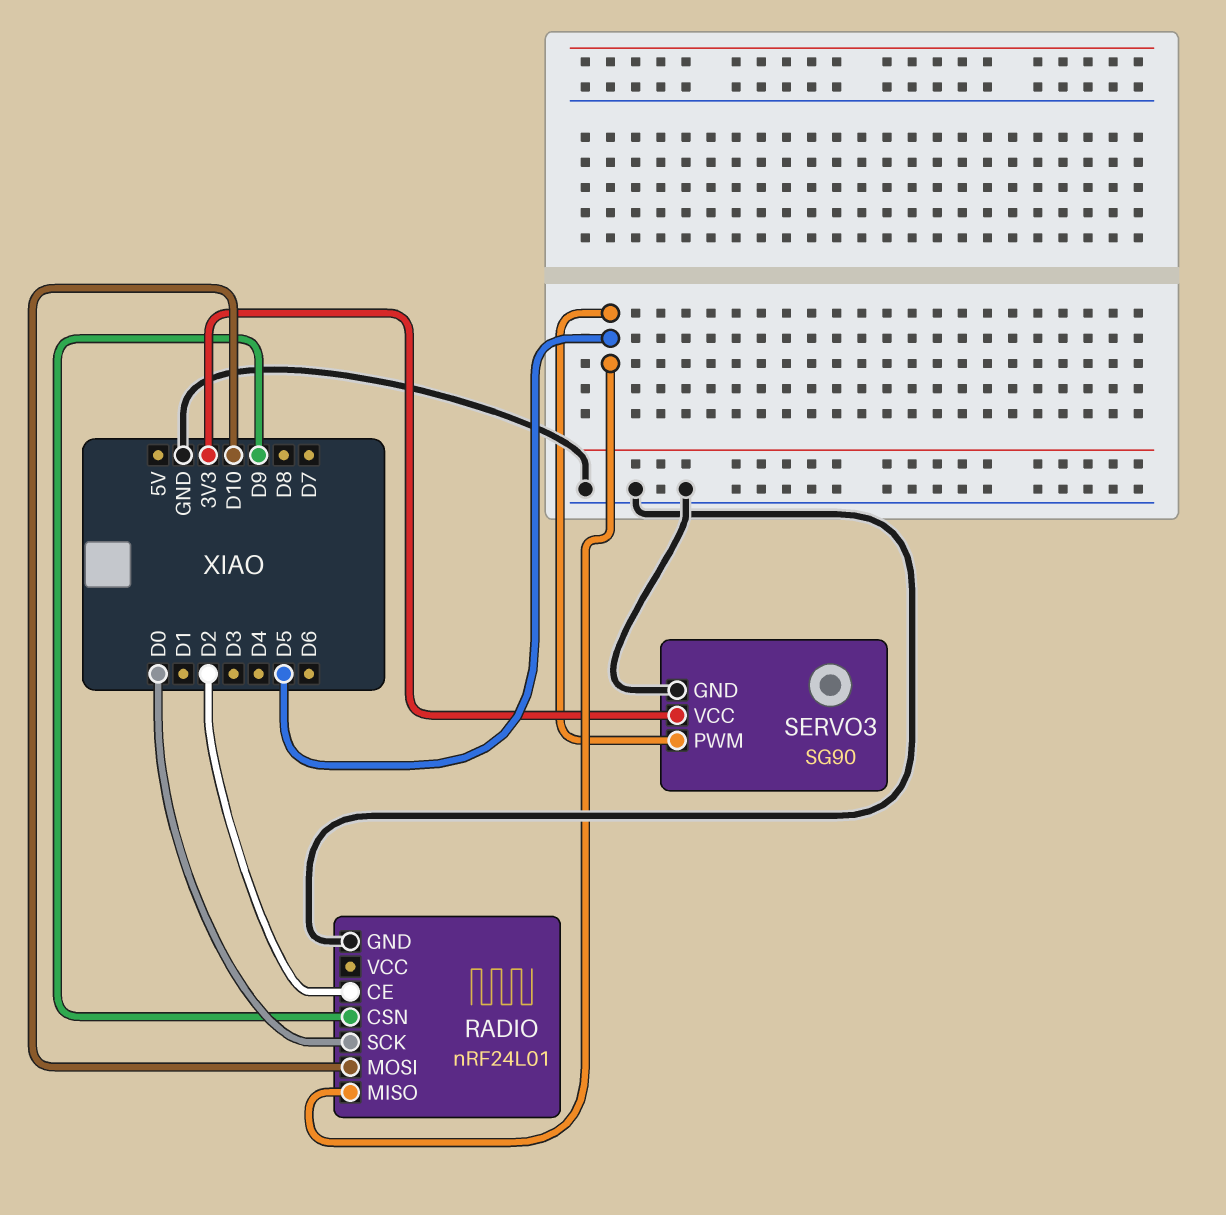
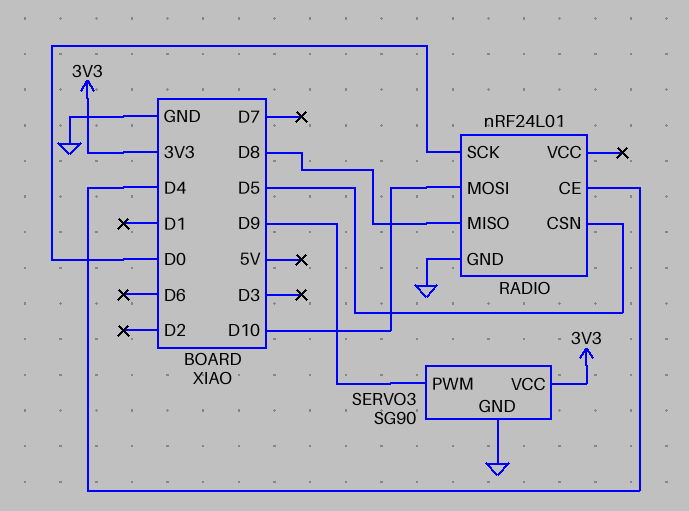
RADIO pin CE: D2 -> D4
RADIO pin CSN: D9 -> D5
RADIO pin MISO: D5 -> D8
SERVO3 pin PWM: D5 -> D9

